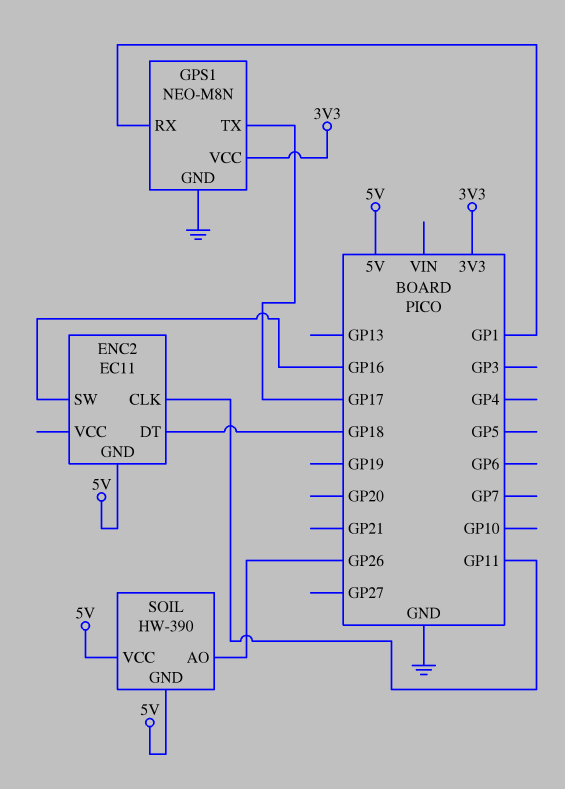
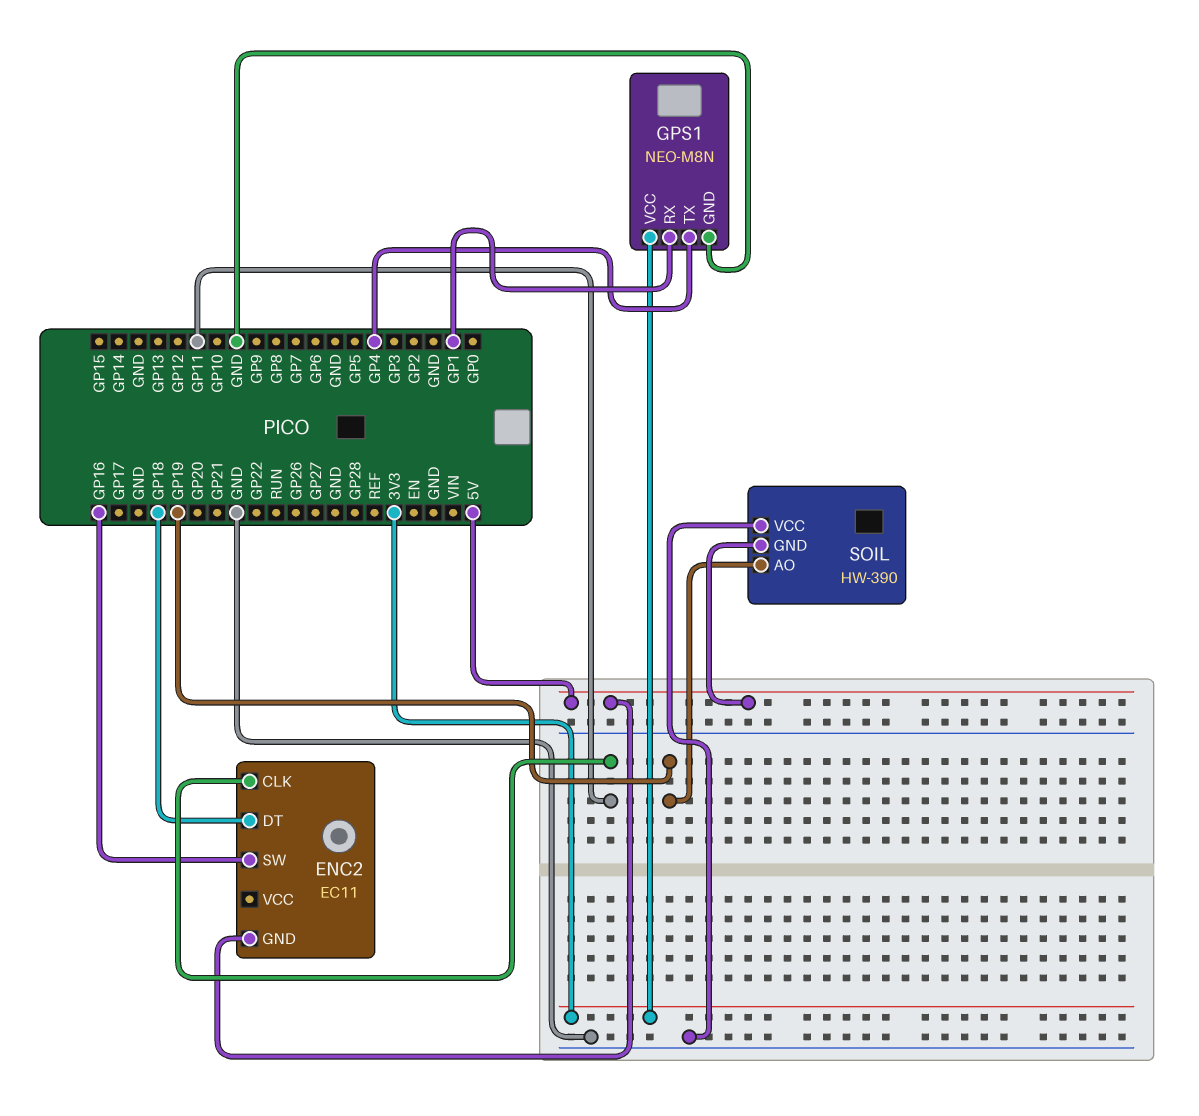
GPS1 pin TX: GP17 -> GP4
SOIL pin AO: GP26 -> GP19
SOIL pin VCC: 5V -> GND

